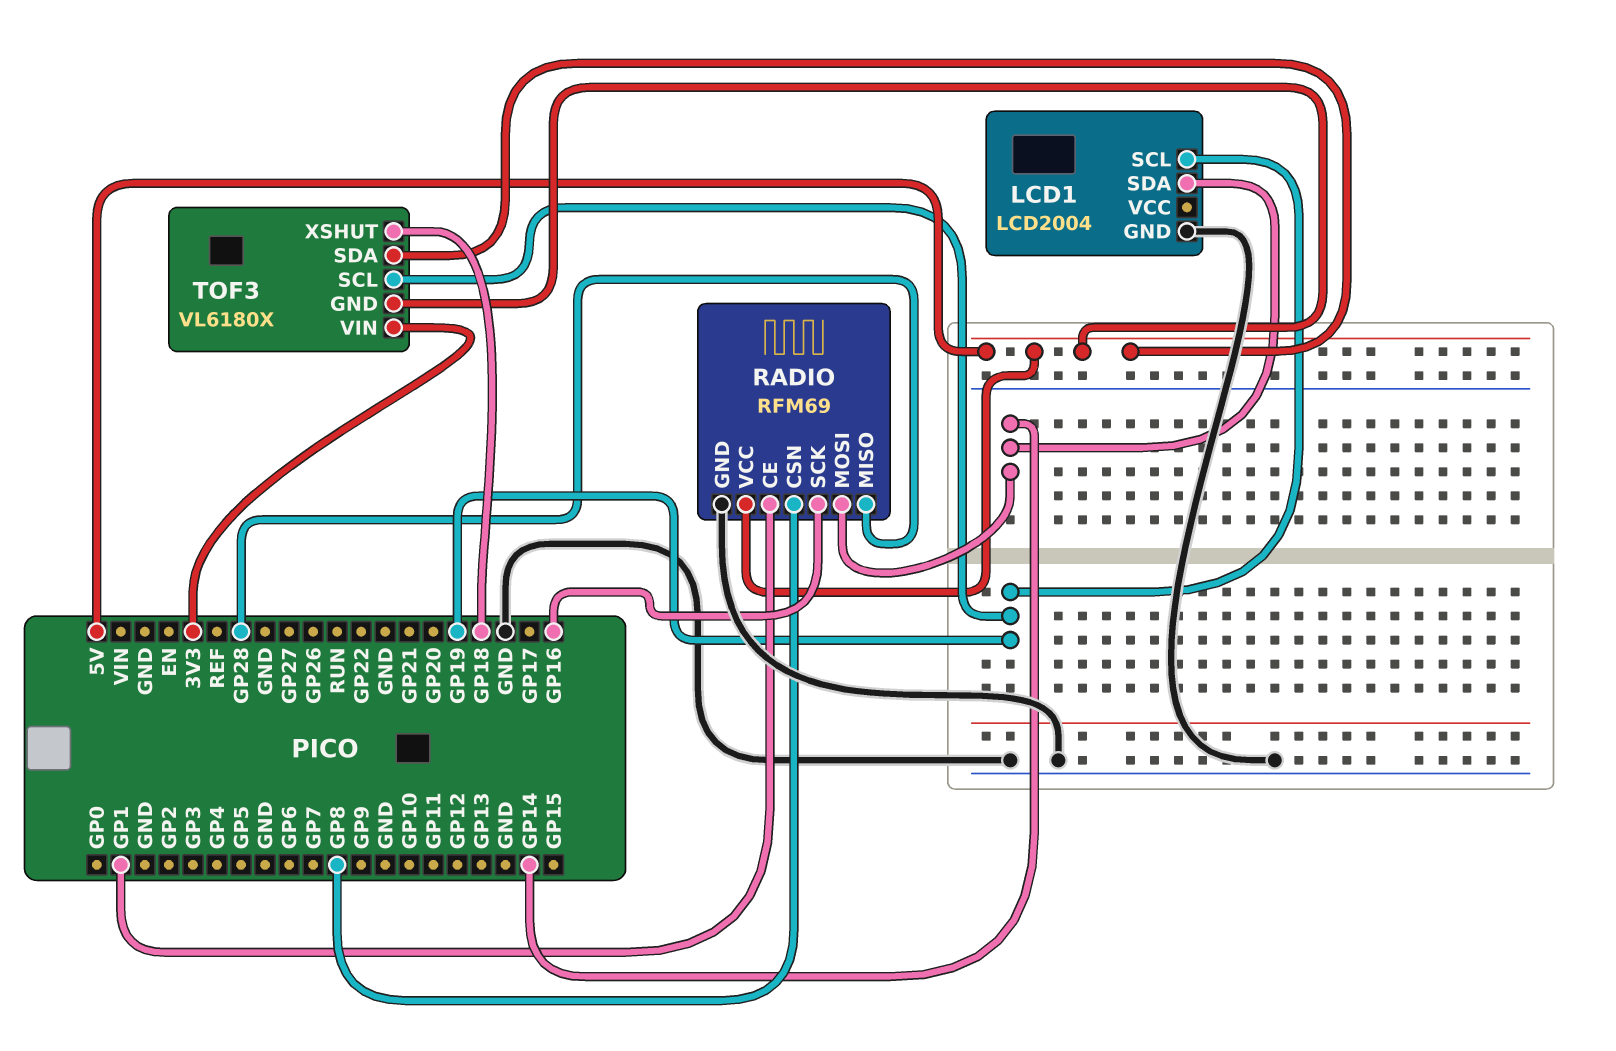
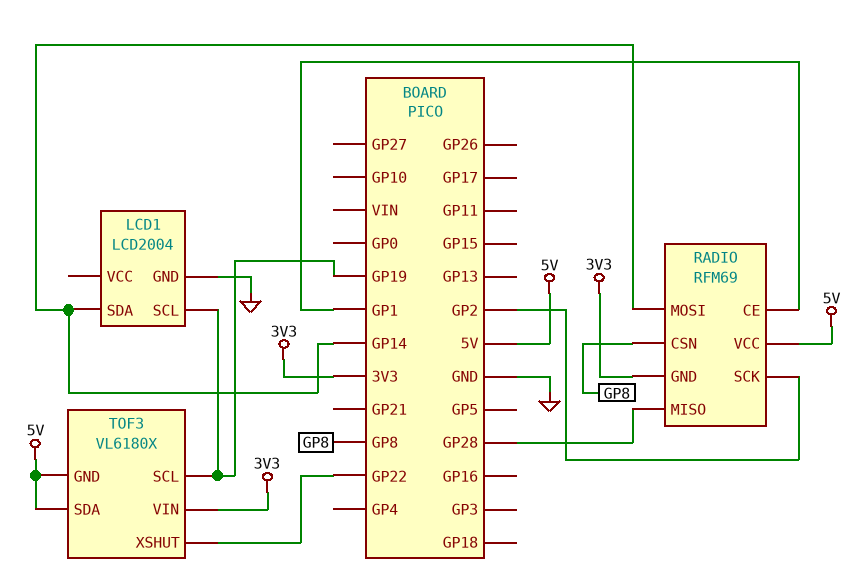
RADIO pin GND: GND -> 3V3
RADIO pin SCK: GP16 -> GP2
TOF3 pin XSHUT: GP18 -> GP22

